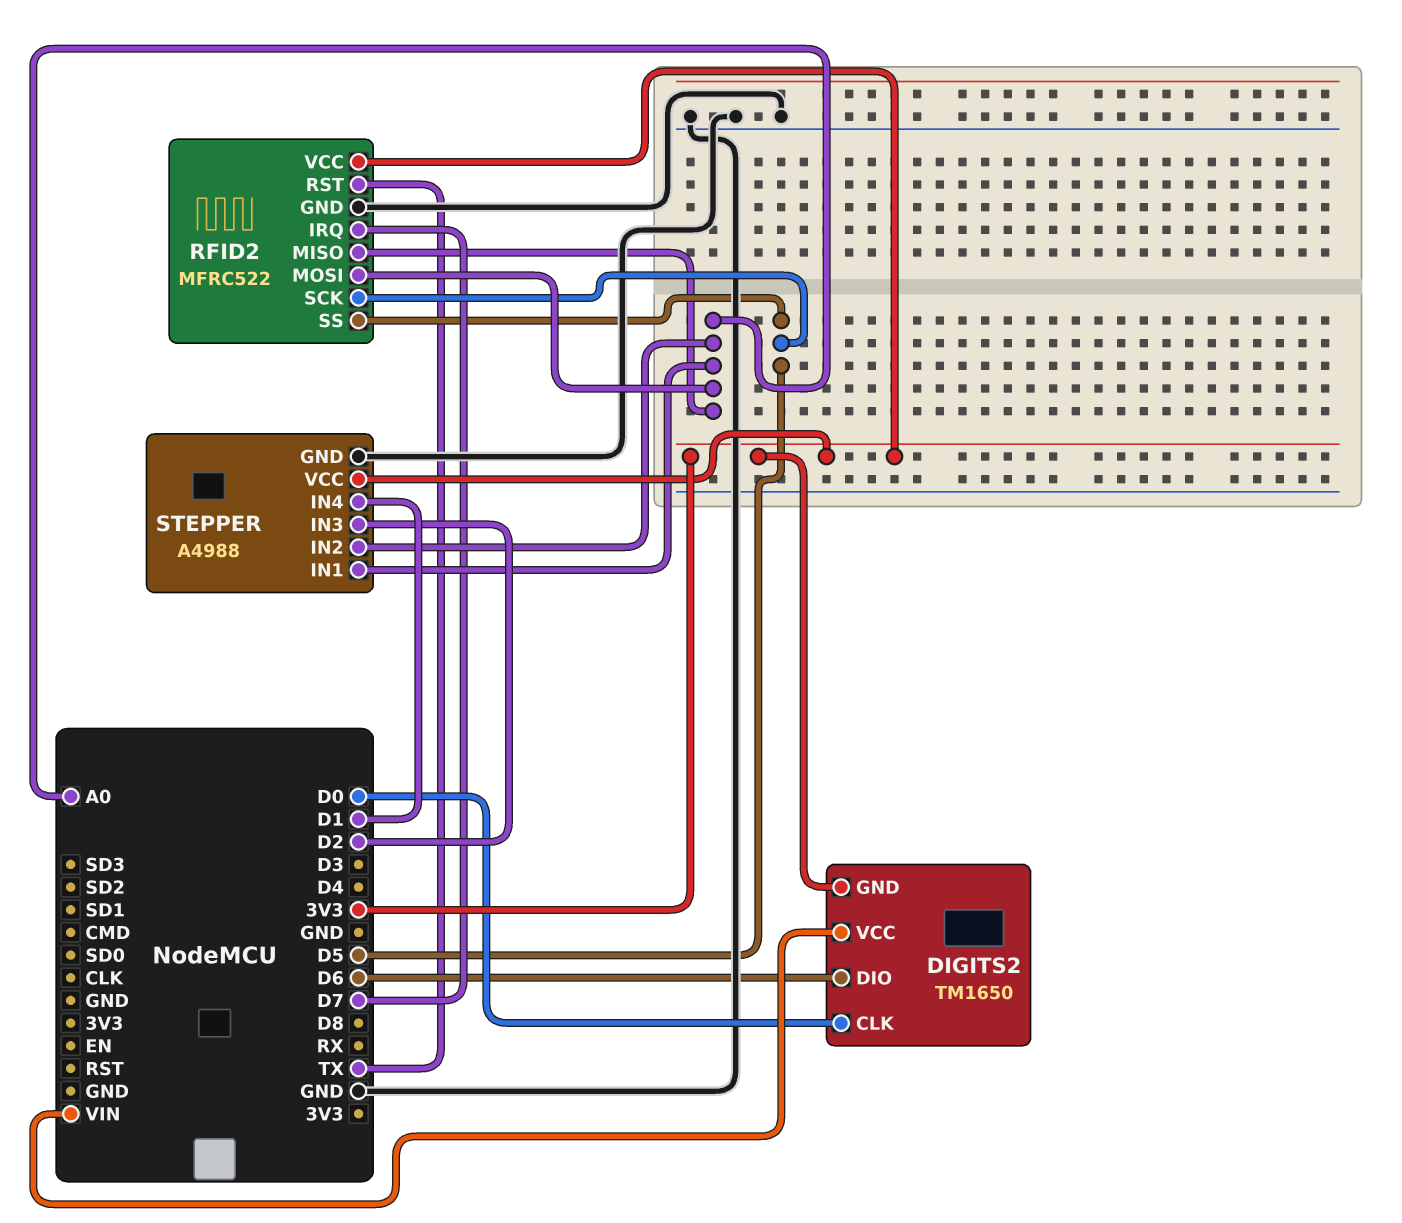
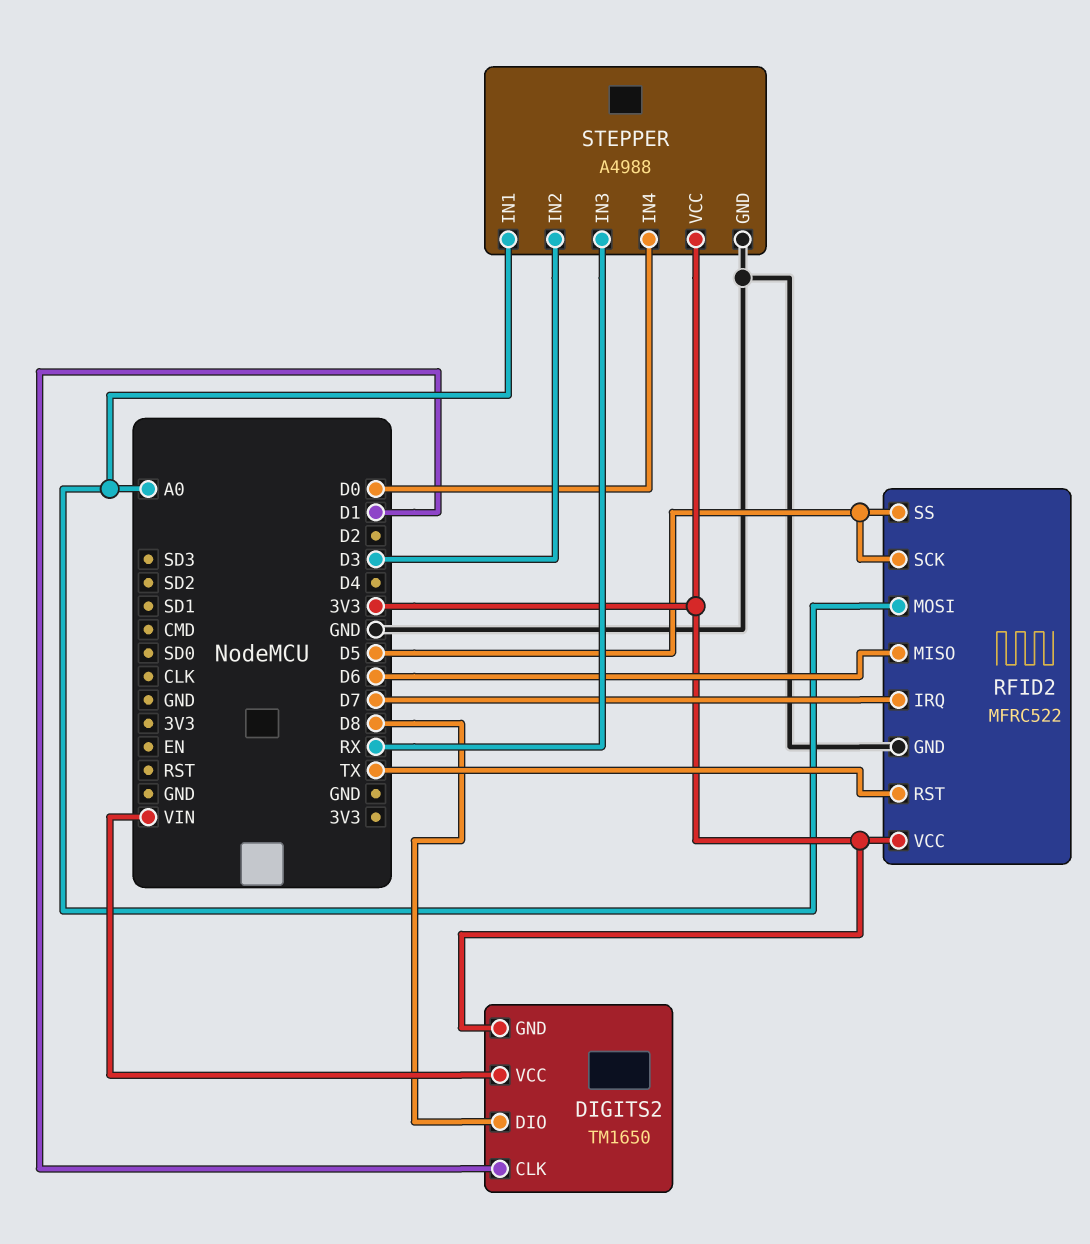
DIGITS2 pin CLK: D0 -> D1
DIGITS2 pin DIO: D6 -> D8
RFID2 pin MISO: A0 -> D6
STEPPER pin IN2: A0 -> D3
STEPPER pin IN3: D2 -> RX
STEPPER pin IN4: D1 -> D0

